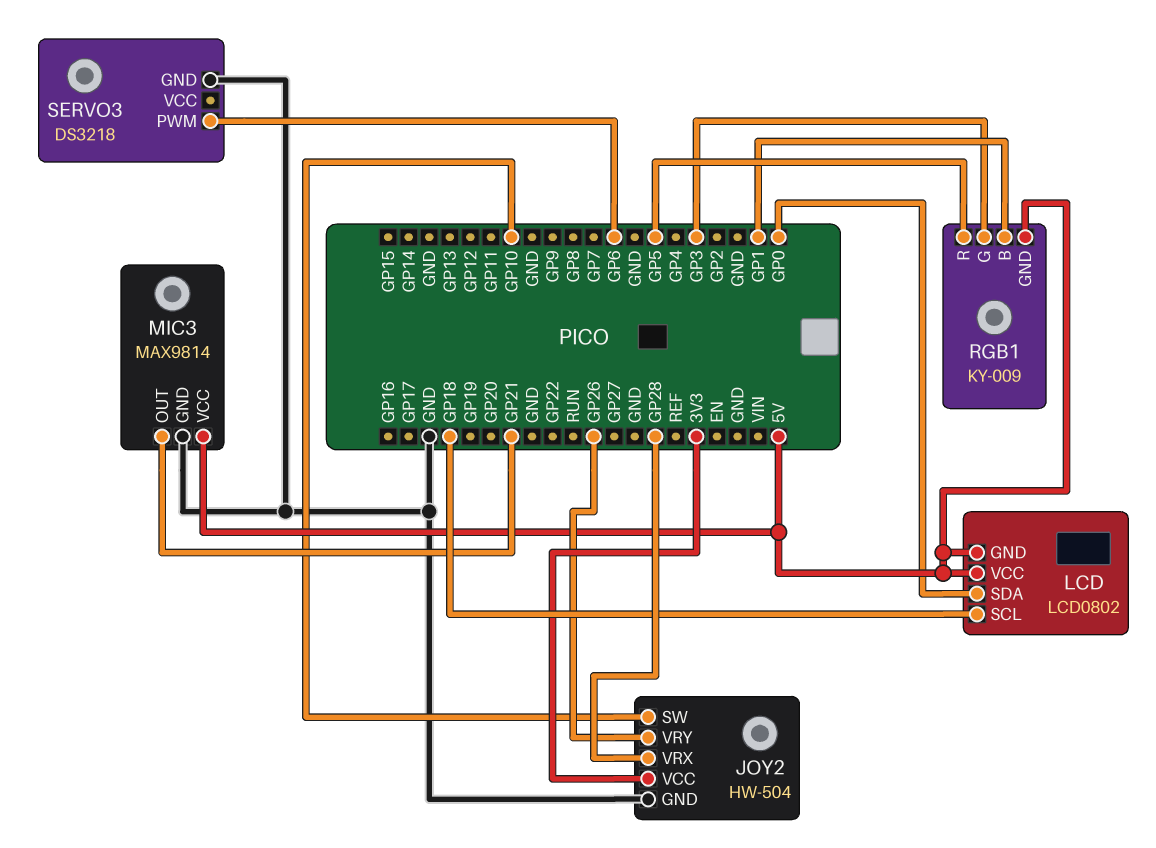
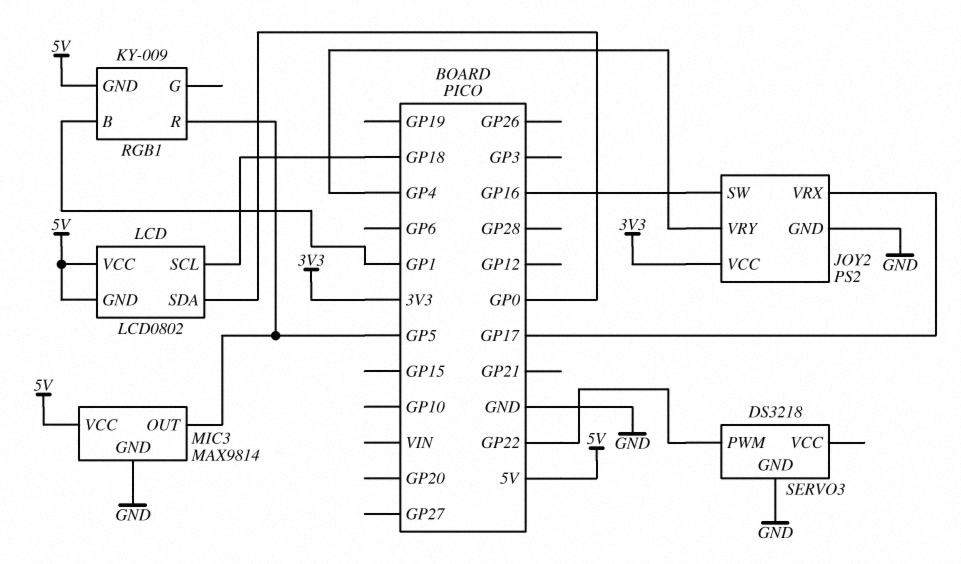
JOY2: HW-504 -> PS2
JOY2 pin SW: GP10 -> GP16
JOY2 pin VRX: GP28 -> GP17
JOY2 pin VRY: GP26 -> GP4
MIC3 pin OUT: GP21 -> GP5
RGB1 pin G: GP3 -> none
SERVO3 pin PWM: GP6 -> GP22

